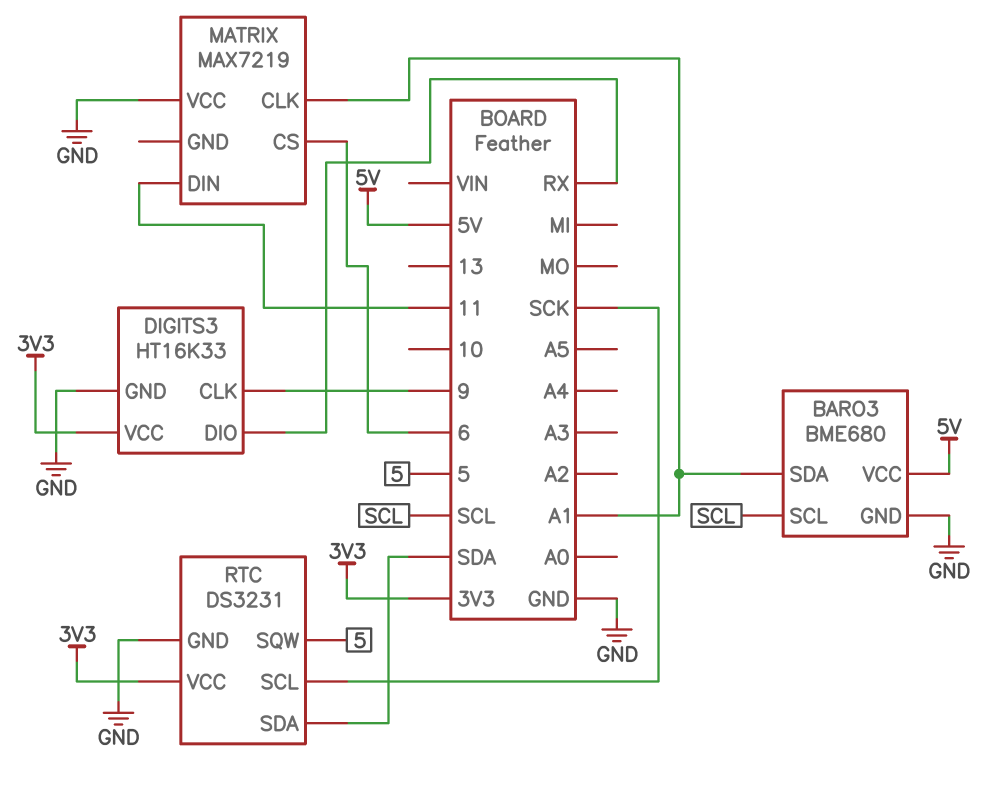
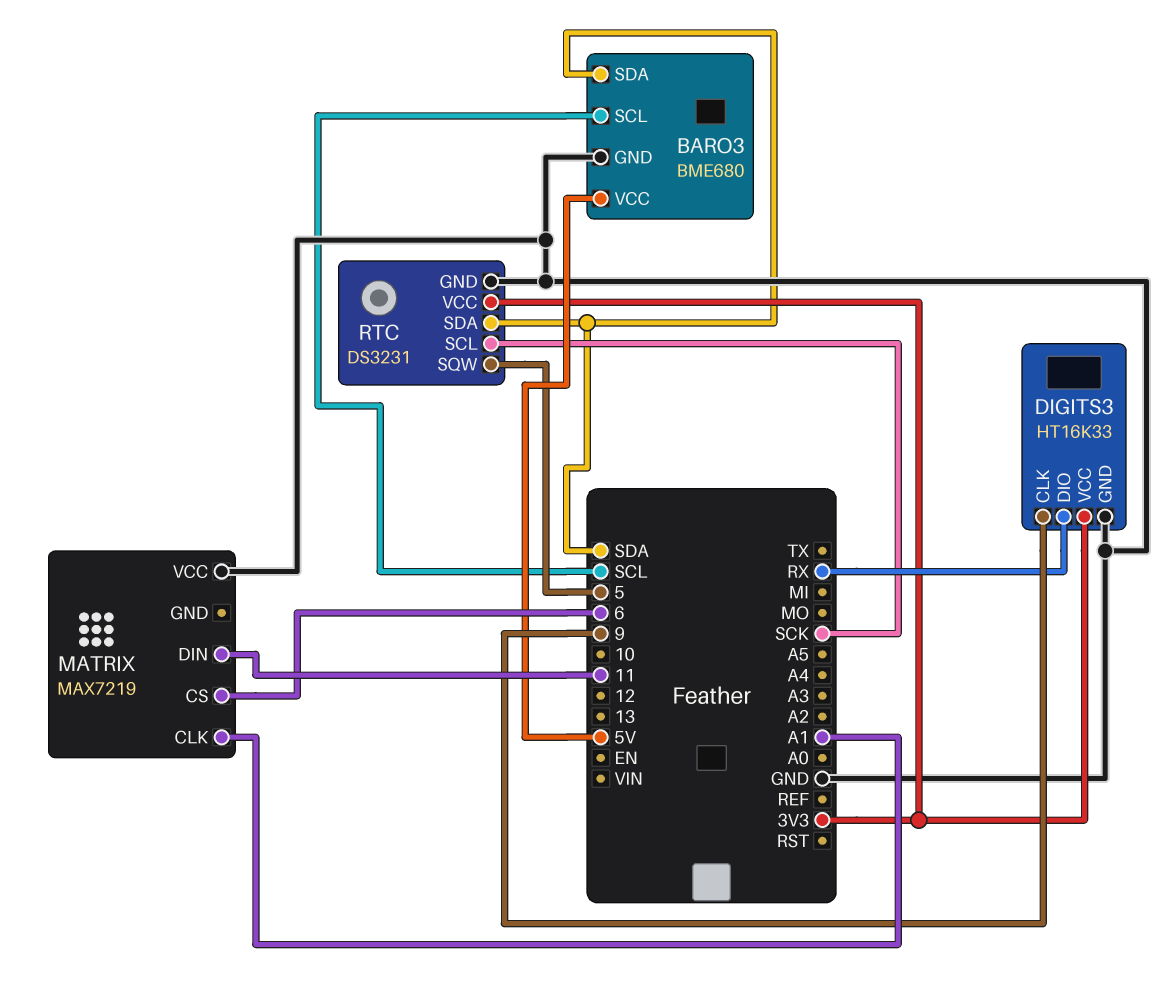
BARO3 pin SDA: A1 -> SDA

